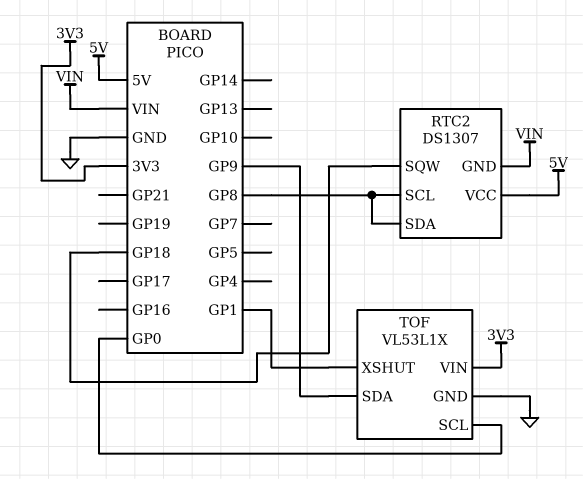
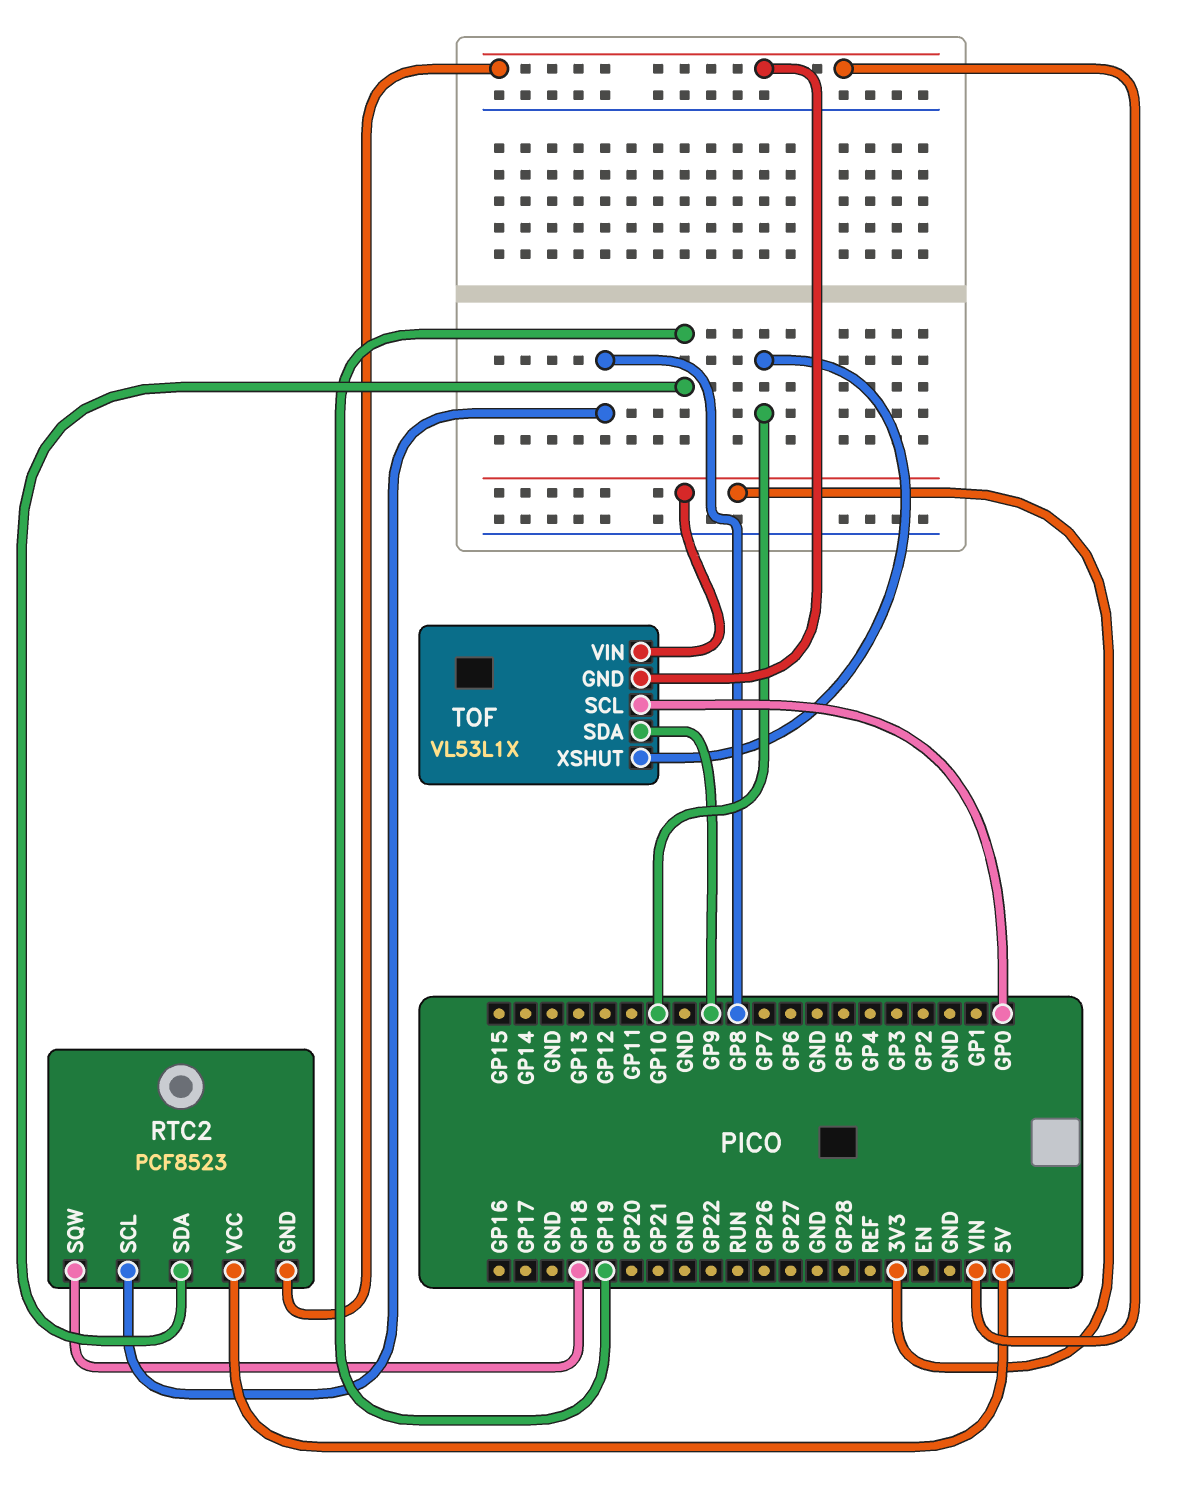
RTC2: DS1307 -> PCF8523
RTC2 pin SDA: GP8 -> GP19
TOF pin GND: GND -> VIN
TOF pin XSHUT: GP1 -> GP10

